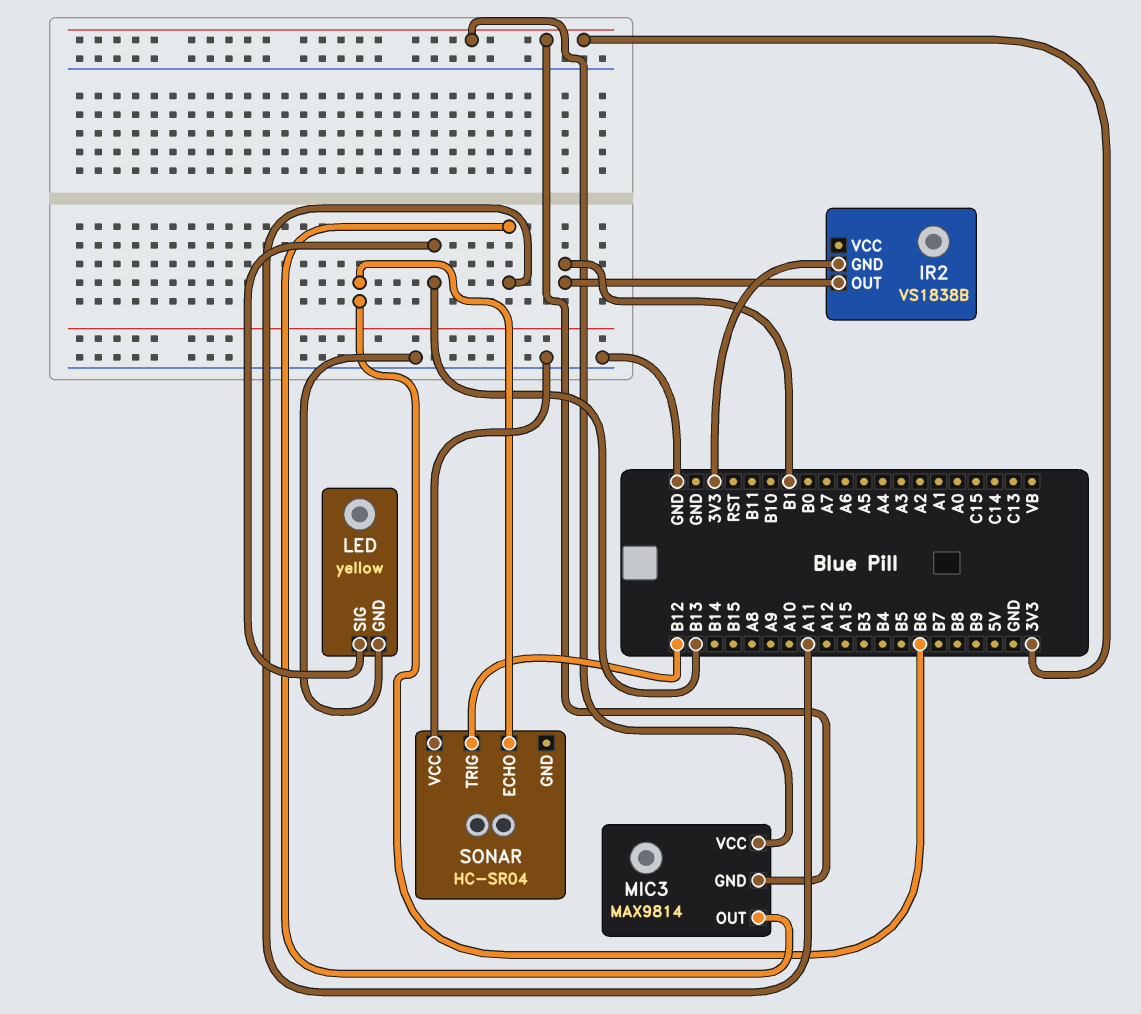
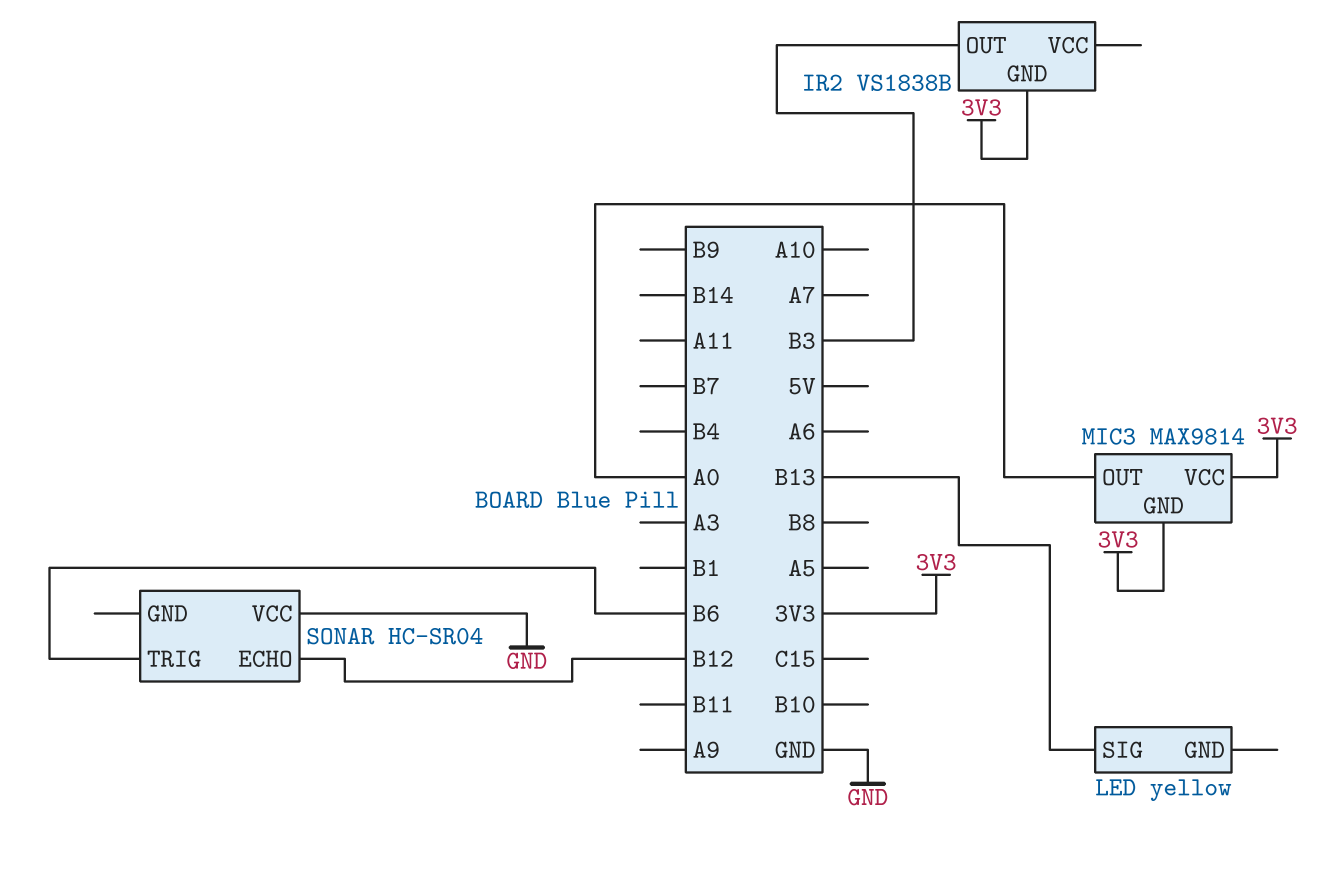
IR2 pin OUT: B1 -> B3
LED pin GND: GND -> none
MIC3 pin OUT: A11 -> A0
SONAR pin ECHO: B6 -> B12
SONAR pin TRIG: B12 -> B6

